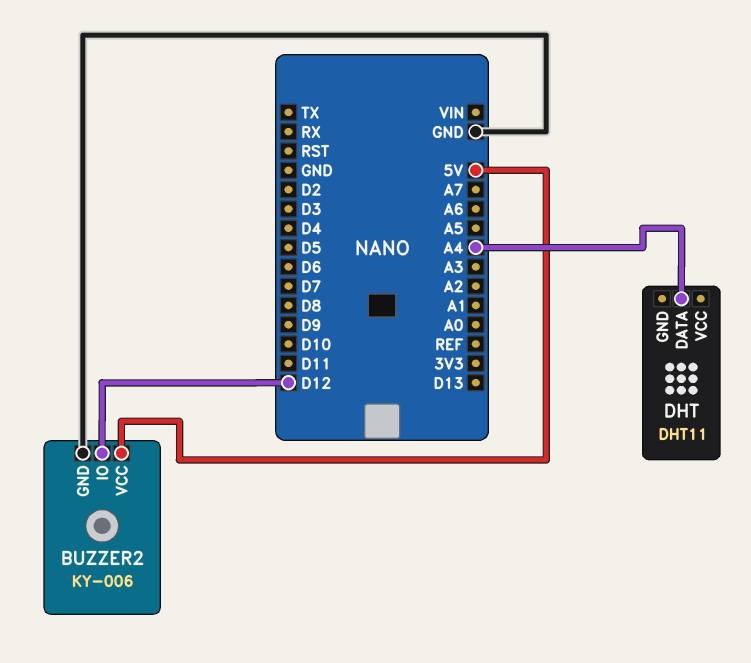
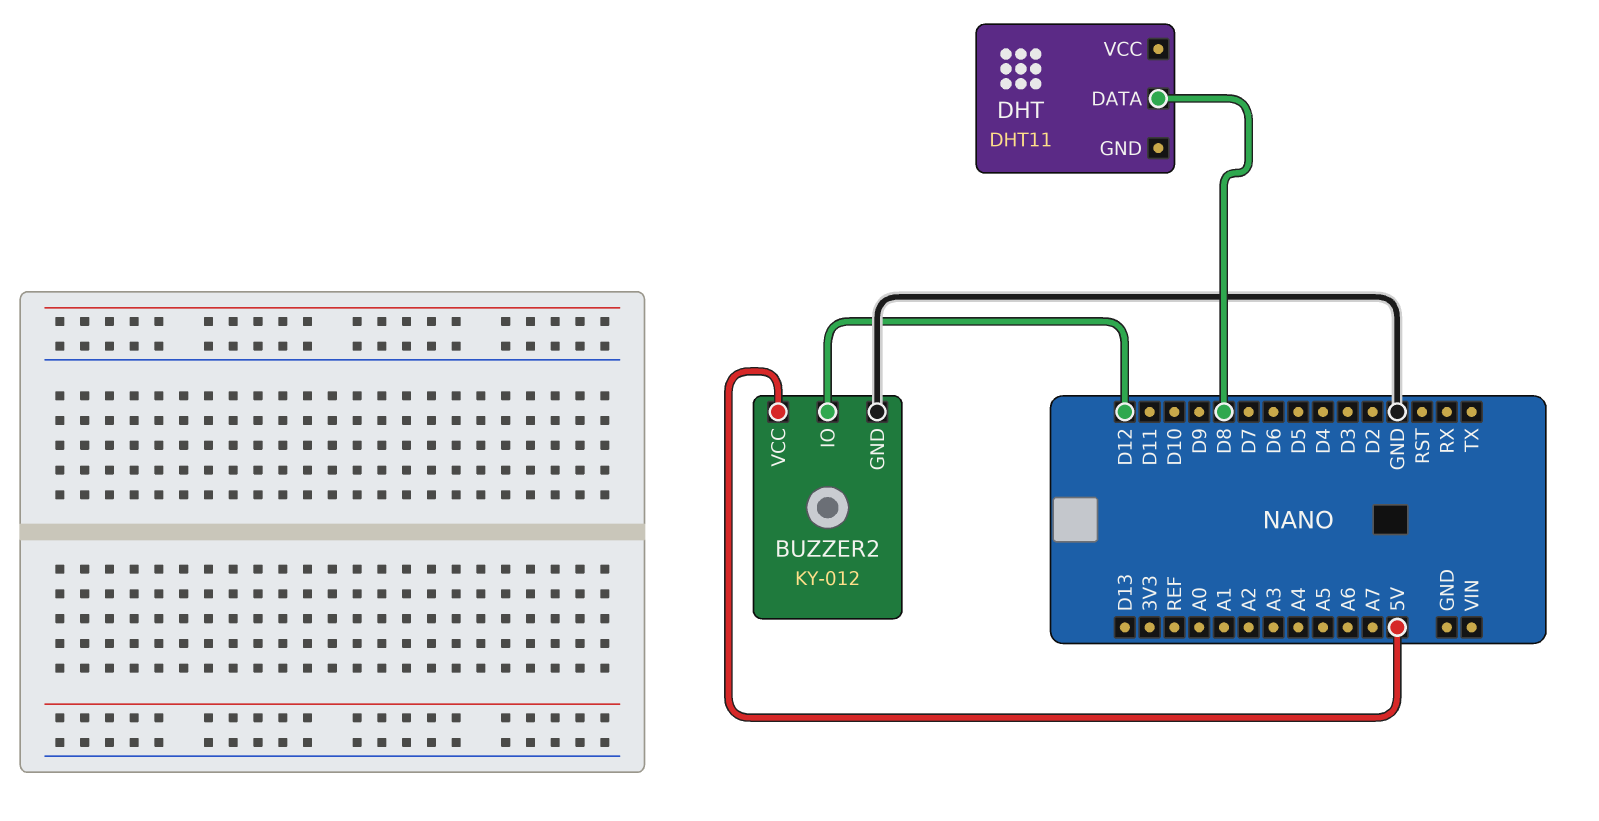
BUZZER2: KY-006 -> KY-012
DHT pin DATA: A4 -> D8

